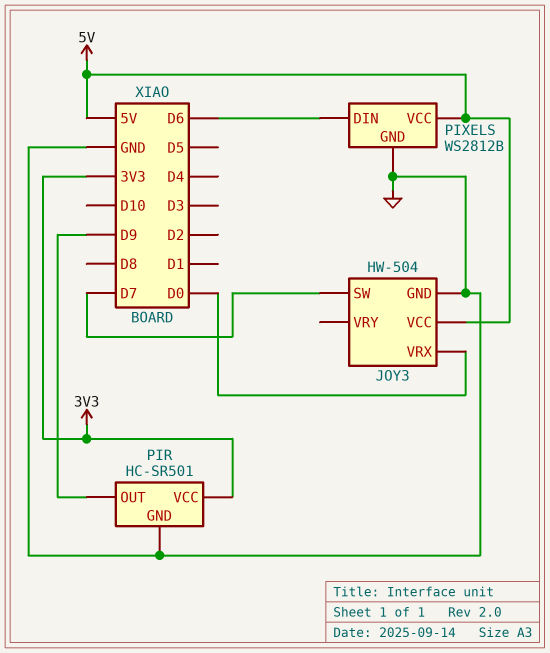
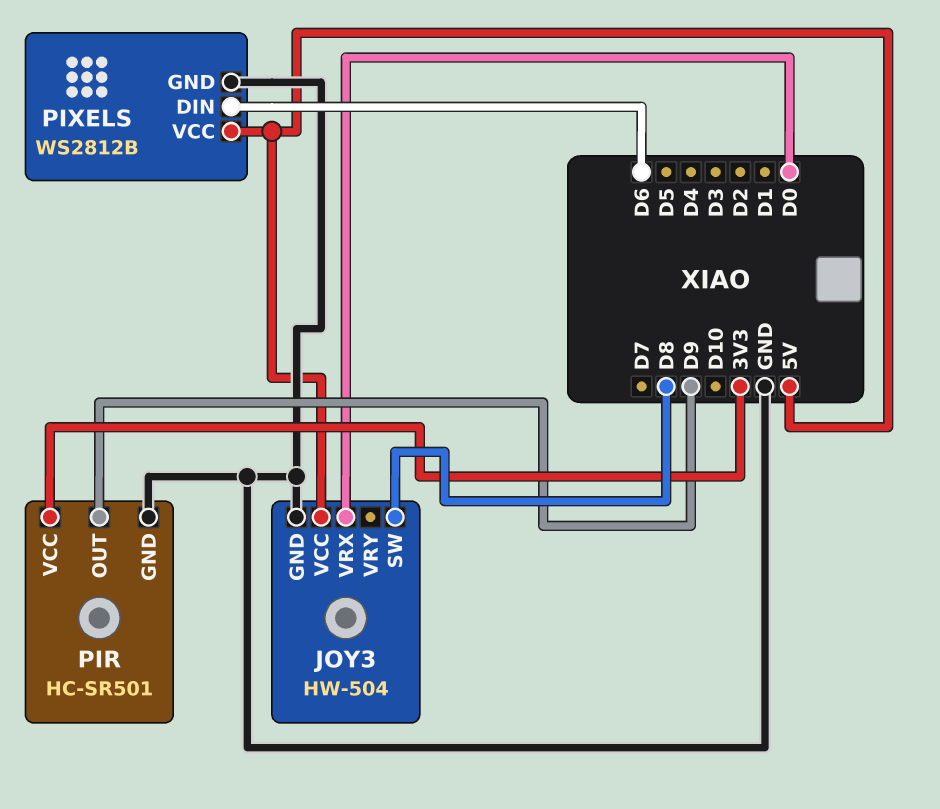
JOY3 pin SW: D7 -> D8

